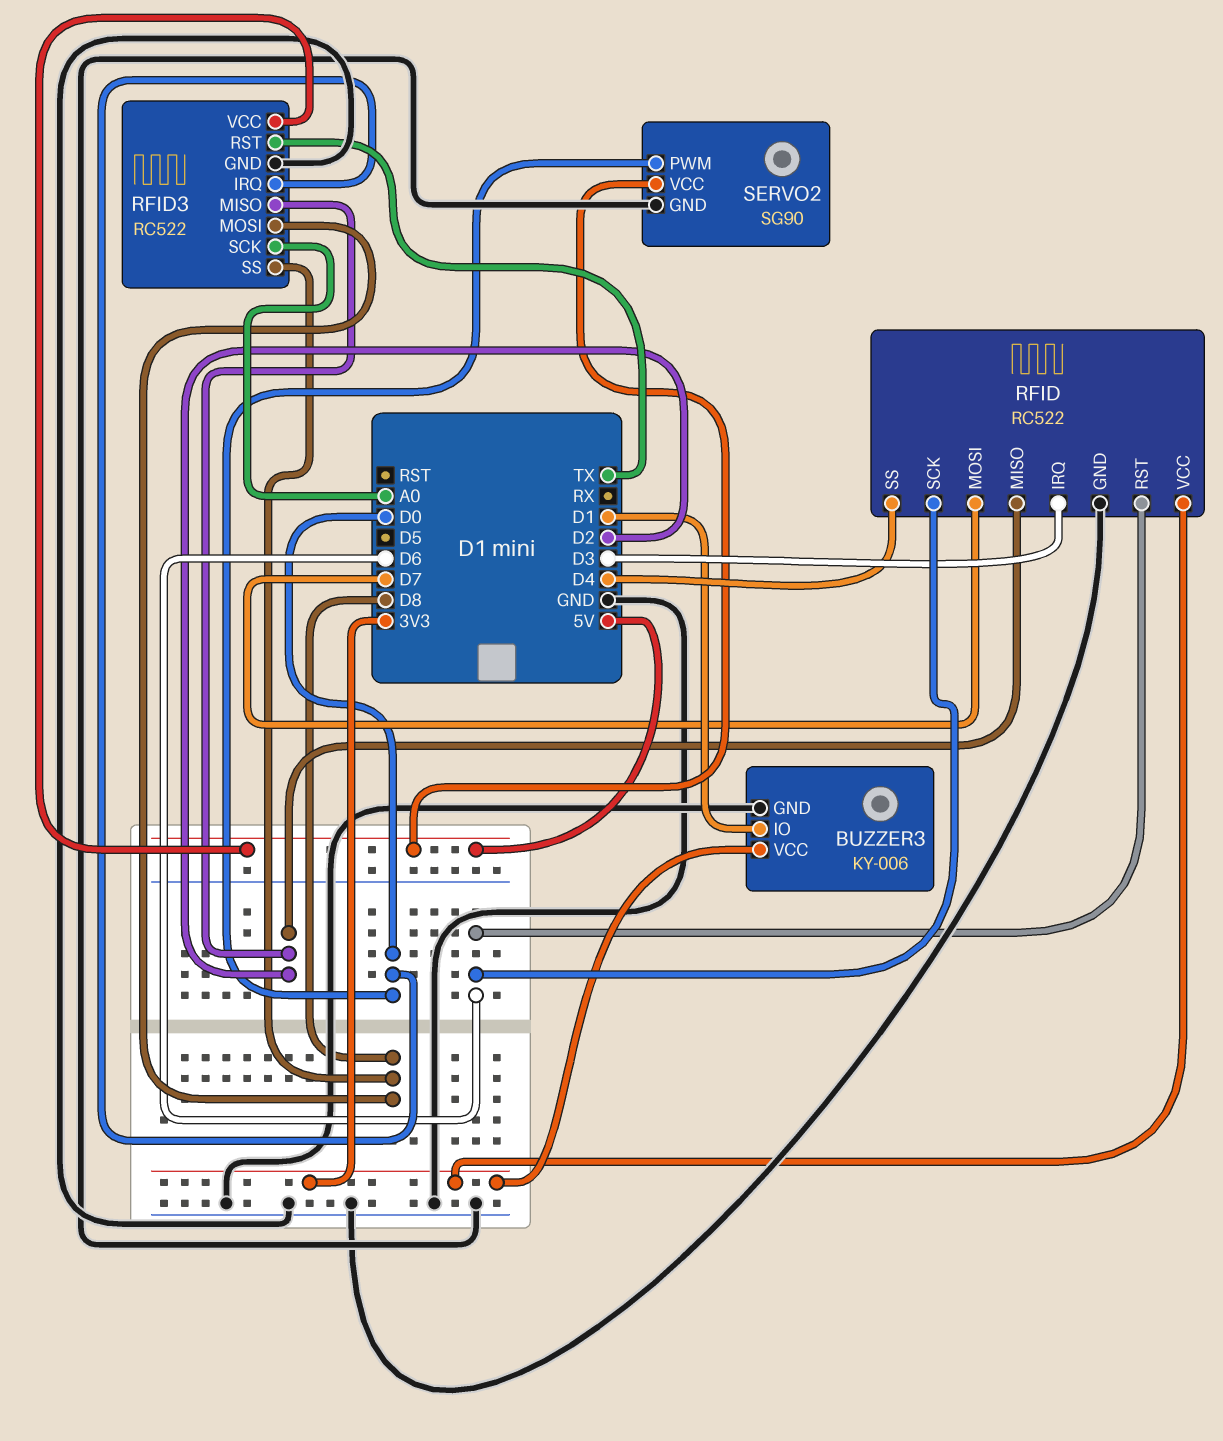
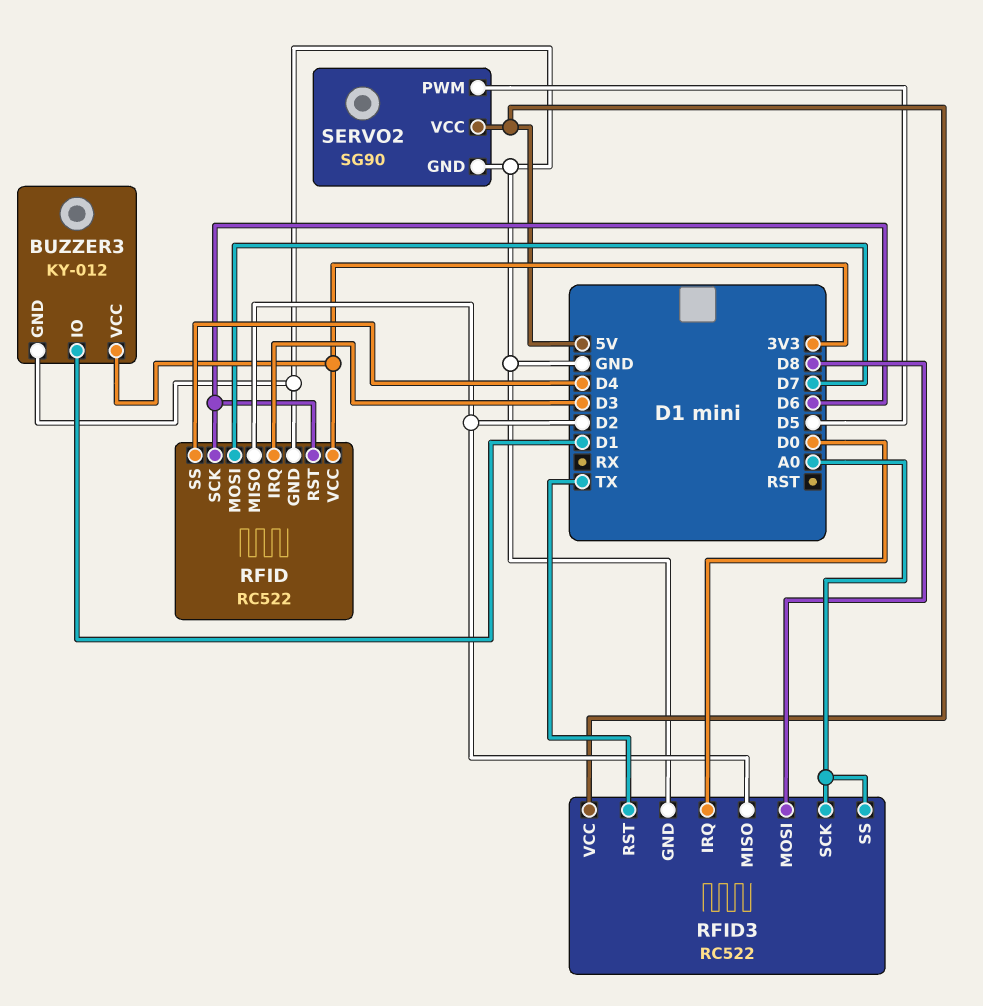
BUZZER3: KY-006 -> KY-012
RFID3 pin SS: D8 -> A0
SERVO2 pin PWM: D0 -> D5

